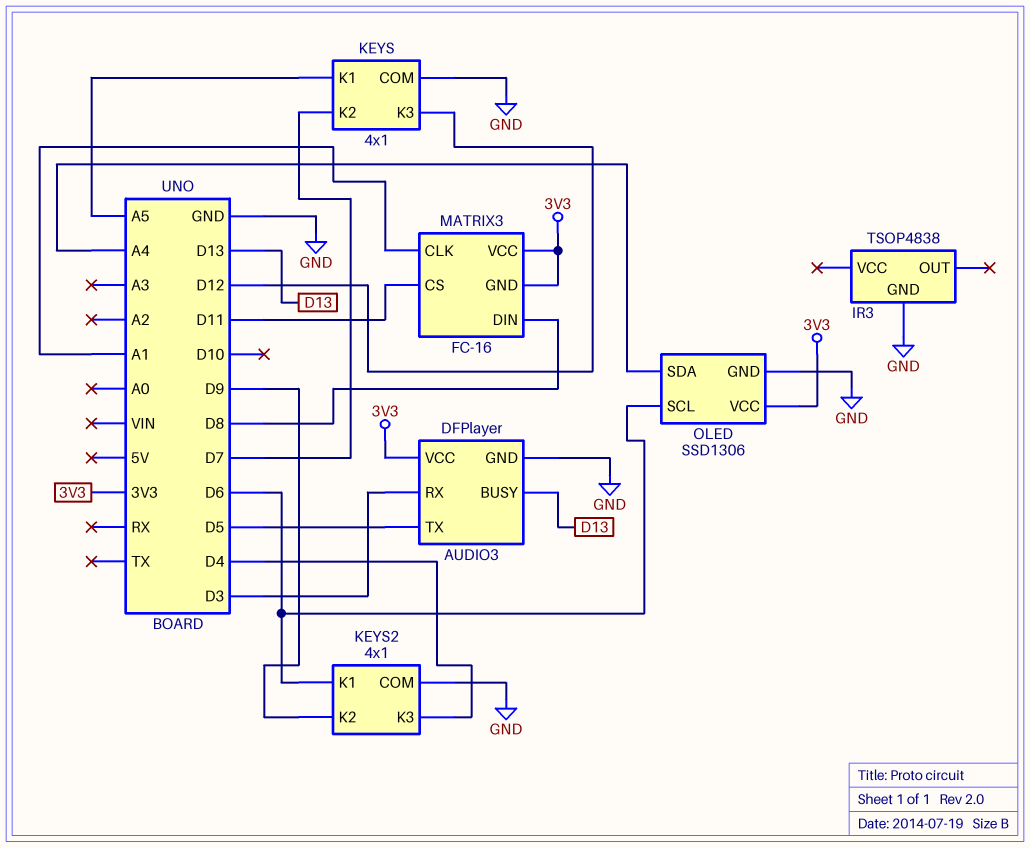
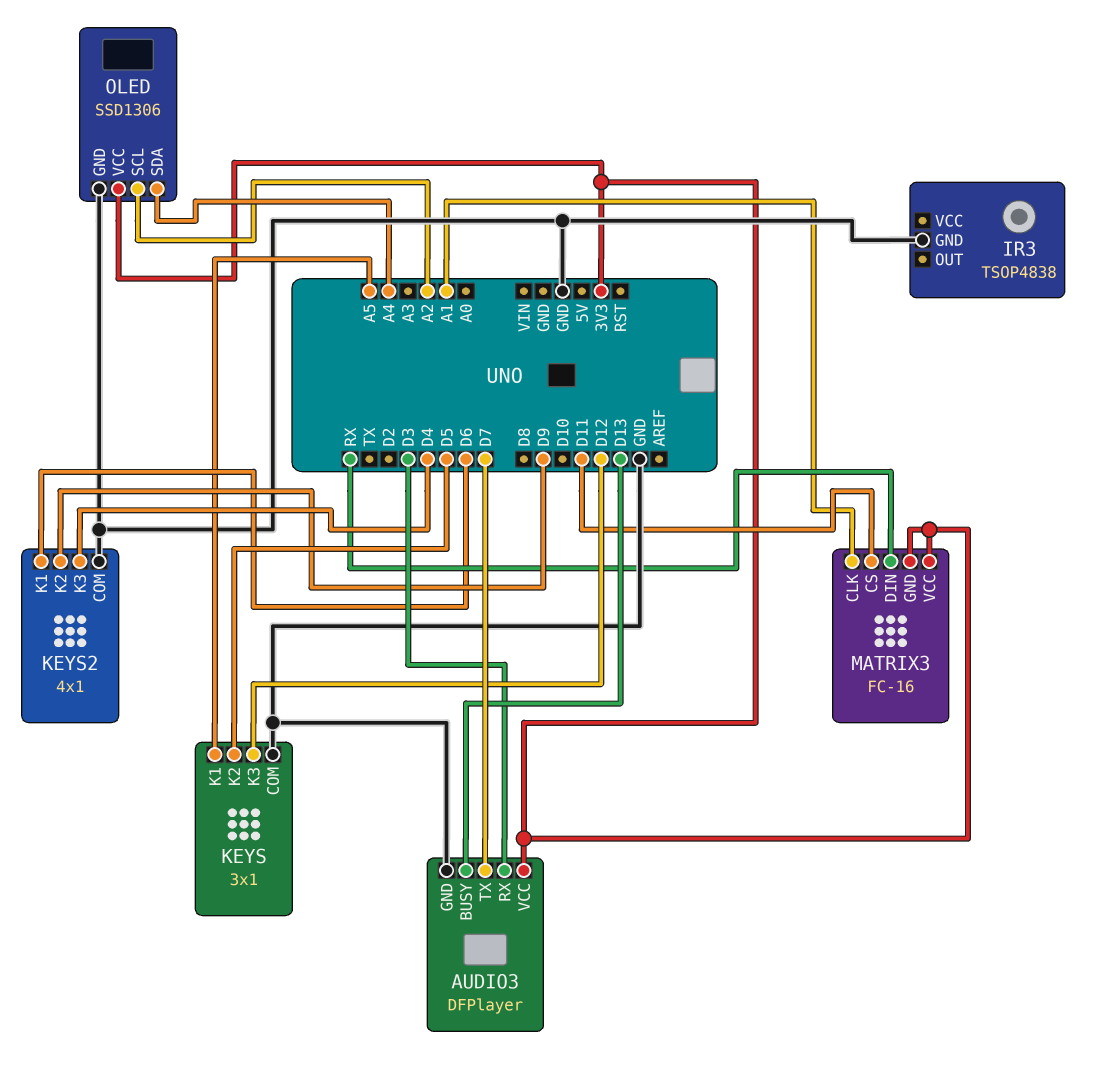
AUDIO3 pin TX: D5 -> D7
KEYS: 4x1 -> 3x1
KEYS pin K2: D7 -> D5
MATRIX3 pin DIN: D8 -> RX
OLED pin SCL: D6 -> A2

